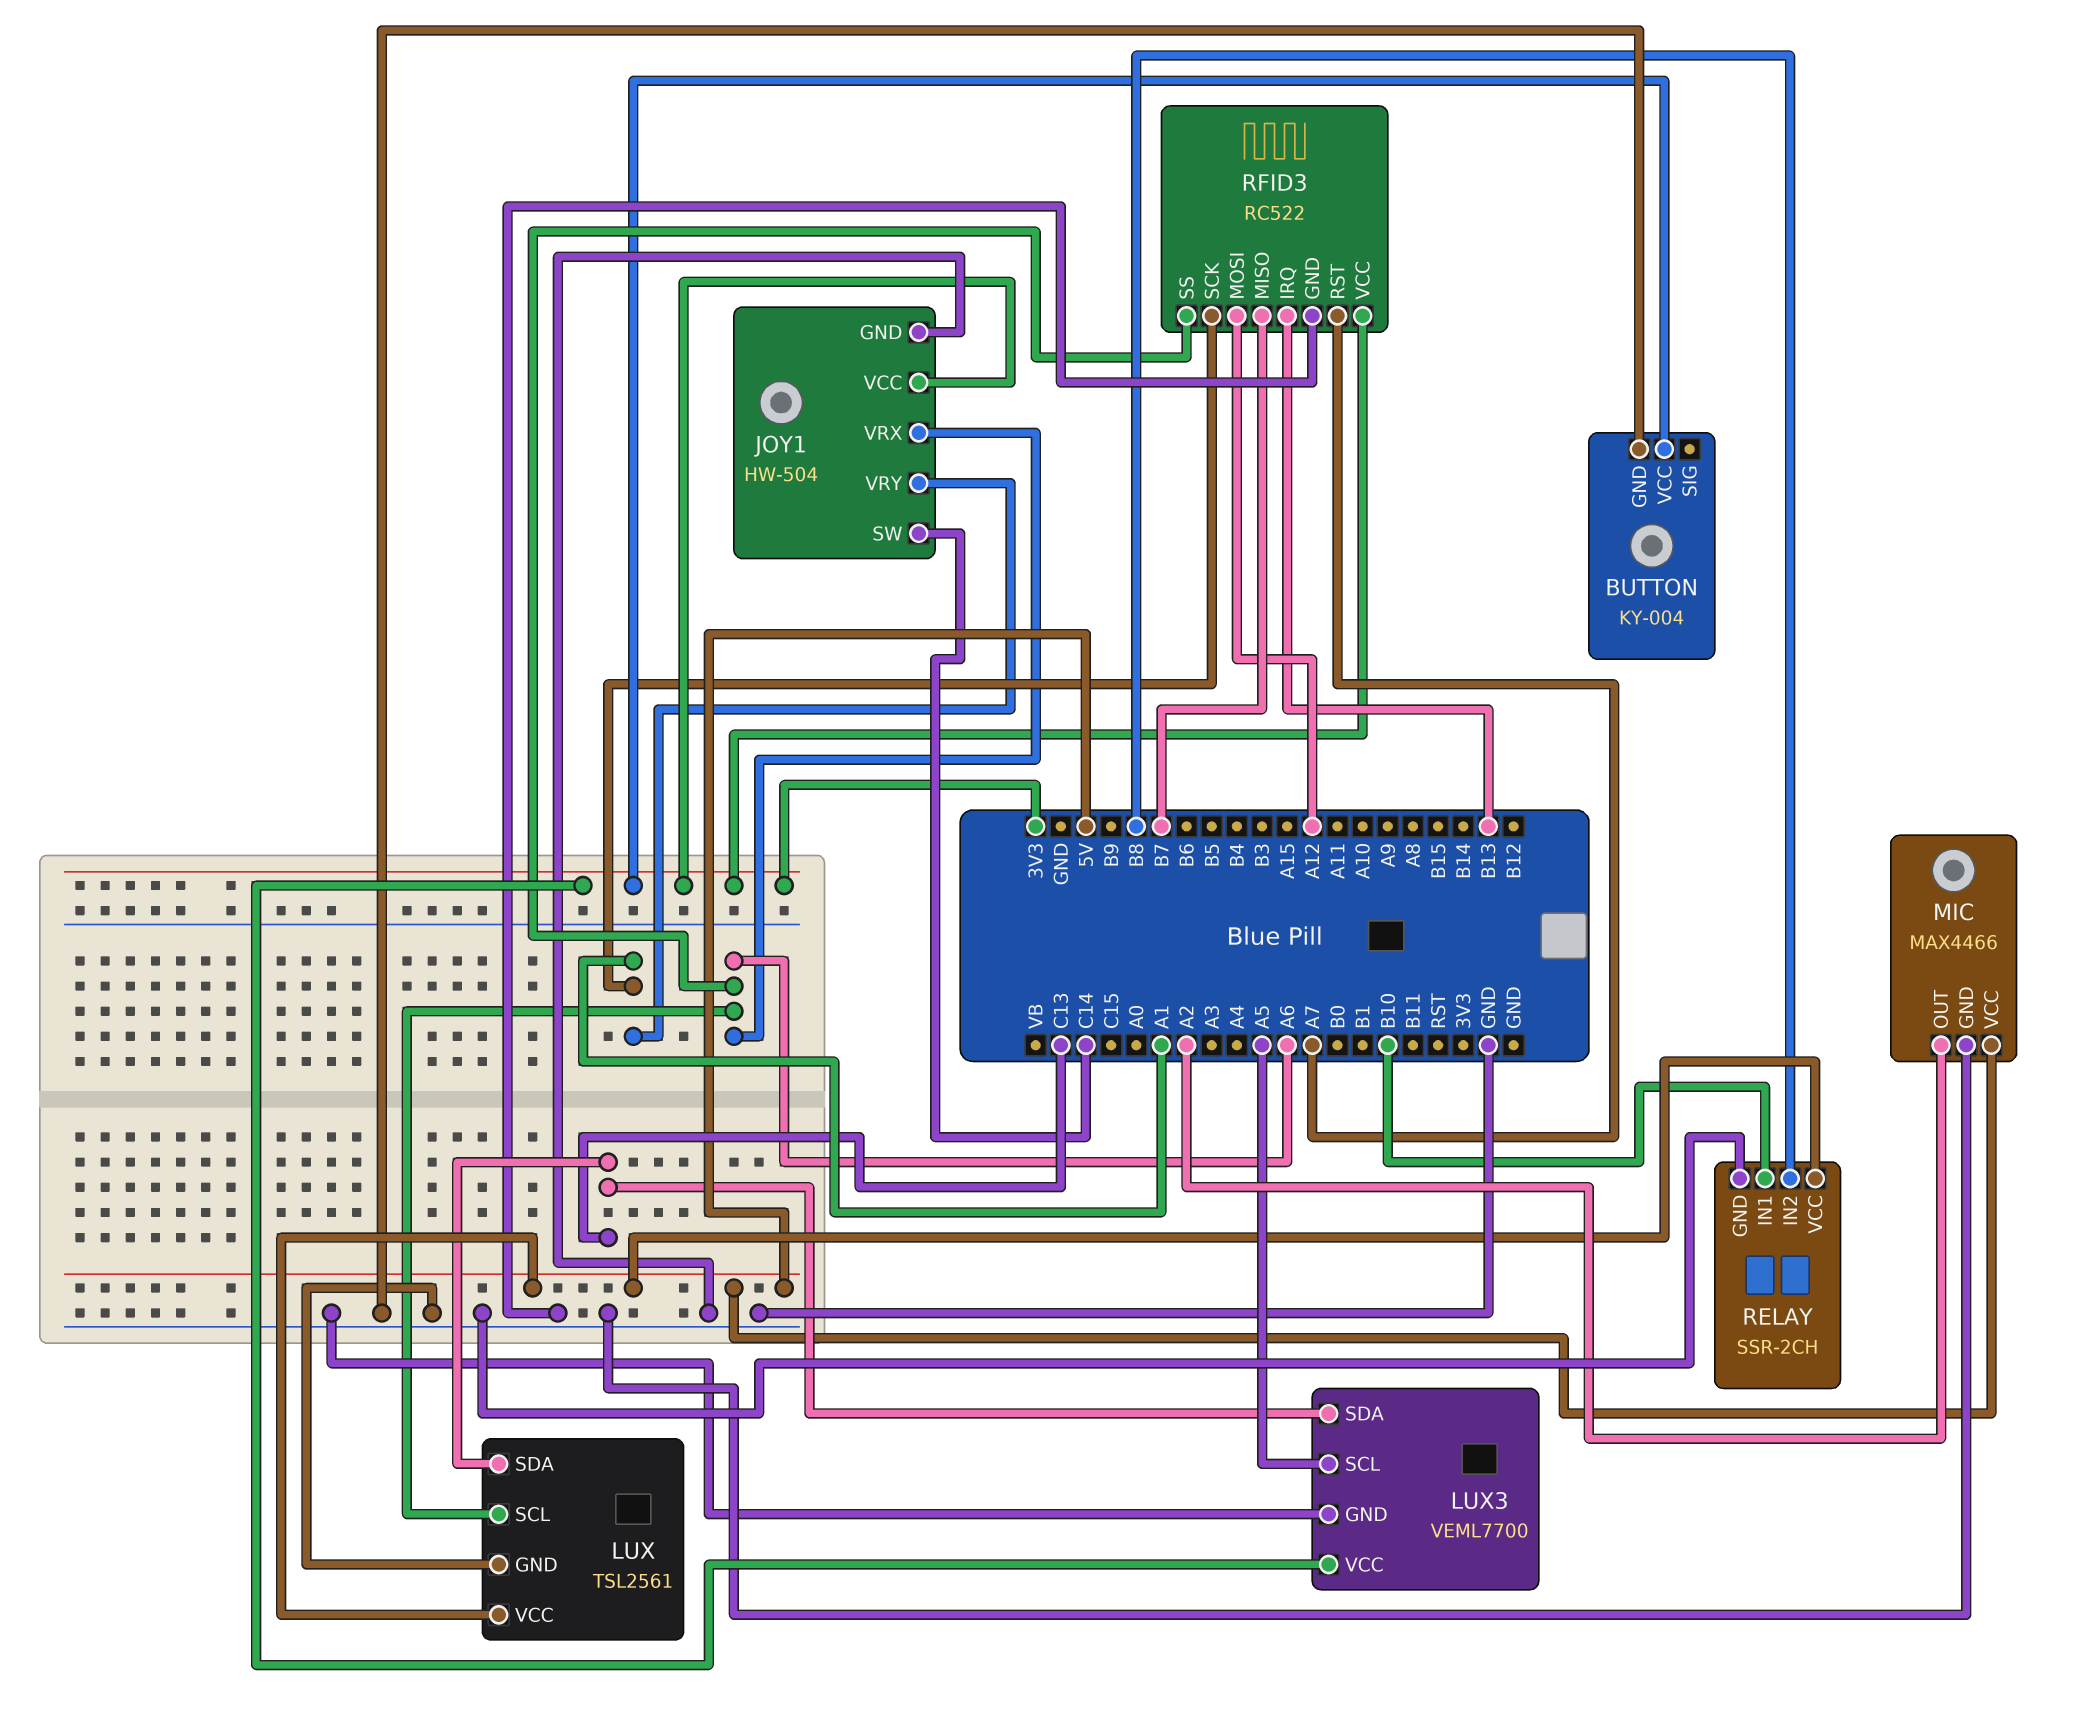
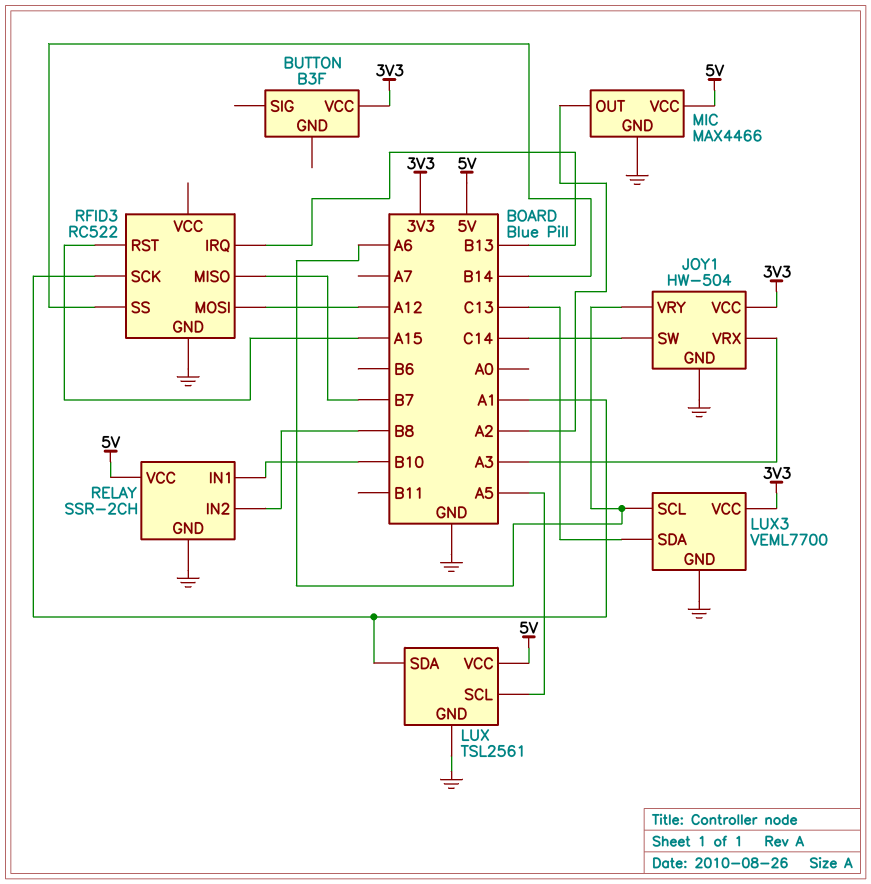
BUTTON: KY-004 -> B3F
BUTTON pin GND: GND -> none
JOY1 pin VRX: A6 -> A3
JOY1 pin VRY: A1 -> A6
LUX pin SCL: A6 -> A5
LUX pin SDA: C13 -> A1
LUX3 pin SCL: A5 -> A6
RFID3 pin RST: A7 -> A15
RFID3 pin SS: A6 -> B14
RFID3 pin VCC: 3V3 -> none

